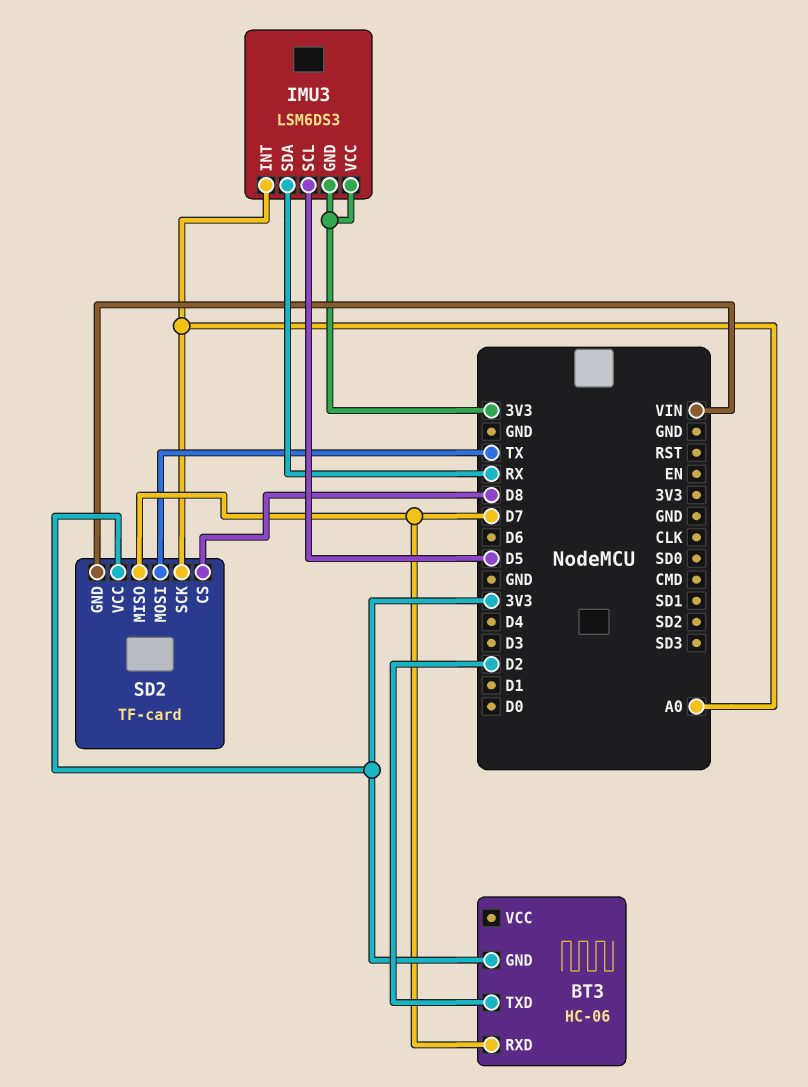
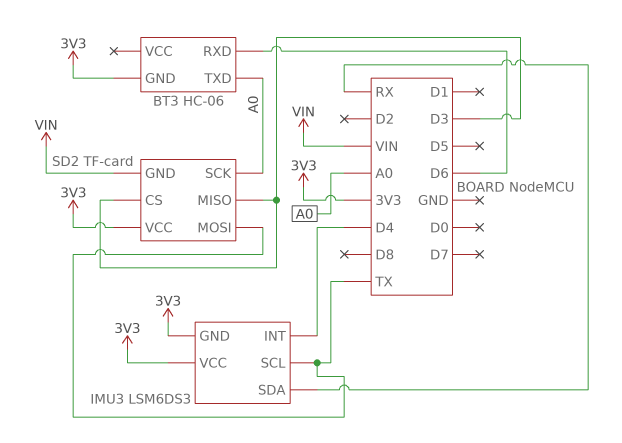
BT3 pin RXD: D7 -> D6
BT3 pin TXD: D2 -> A0
IMU3 pin INT: A0 -> D4
IMU3 pin SCL: D5 -> TX
SD2 pin CS: D8 -> D3
SD2 pin MISO: D7 -> D3

